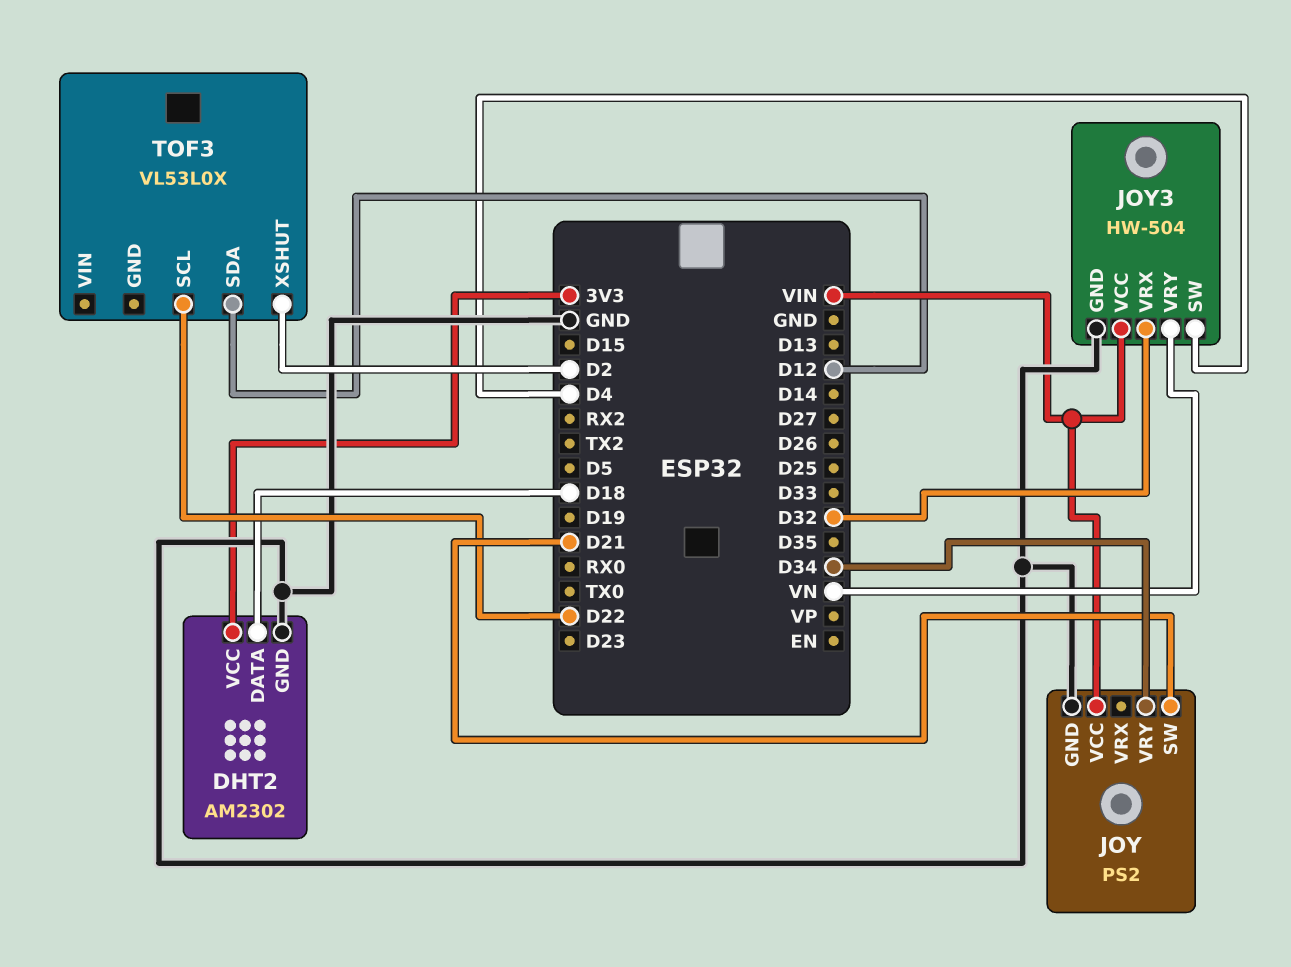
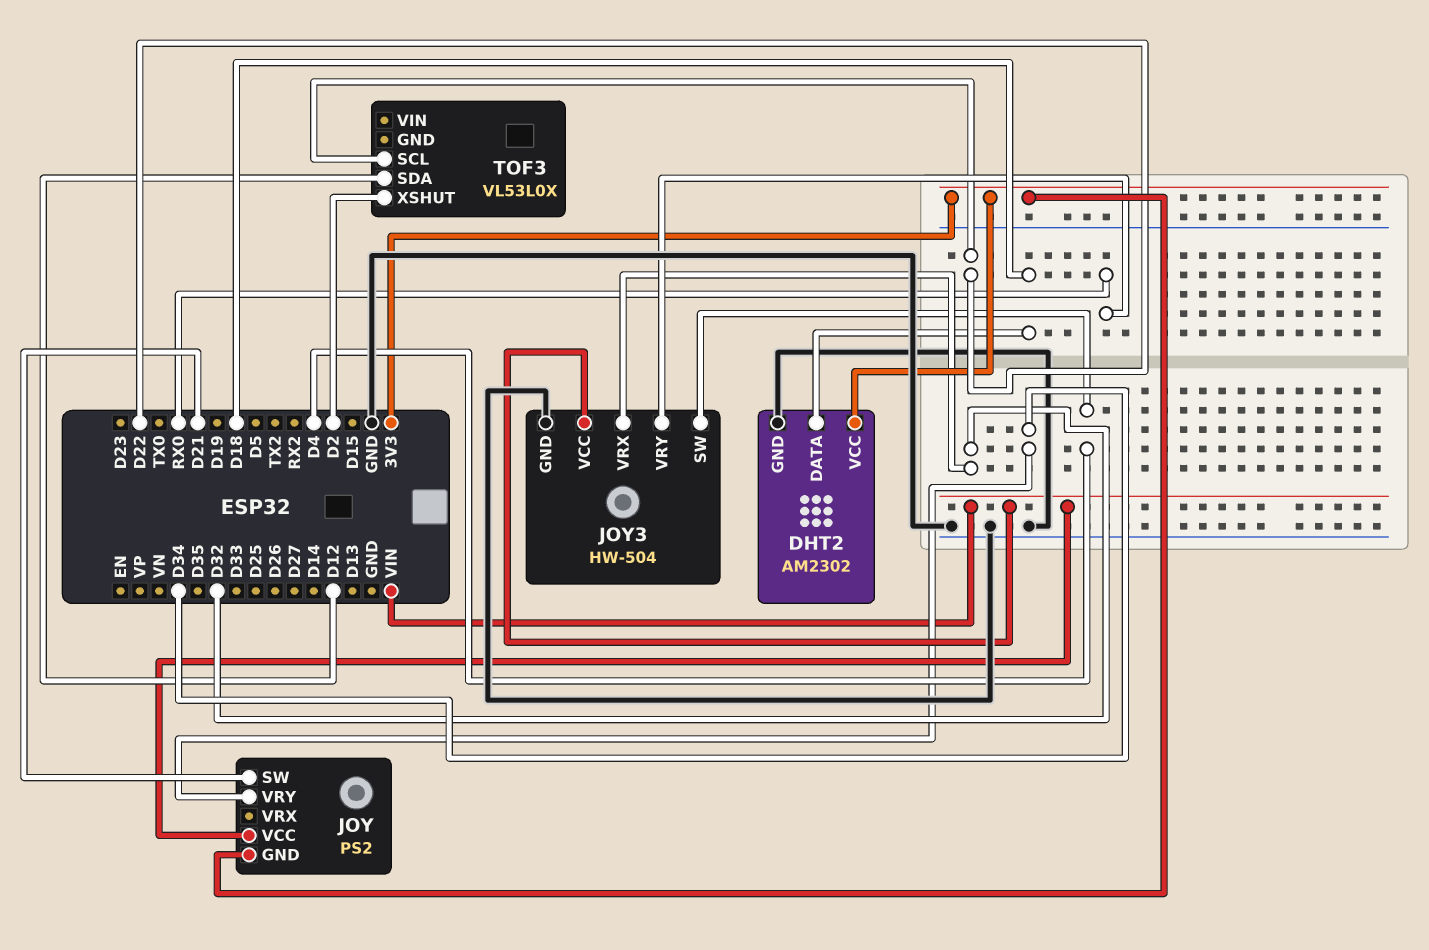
JOY pin GND: GND -> 3V3
JOY3 pin VRY: VN -> RX0

